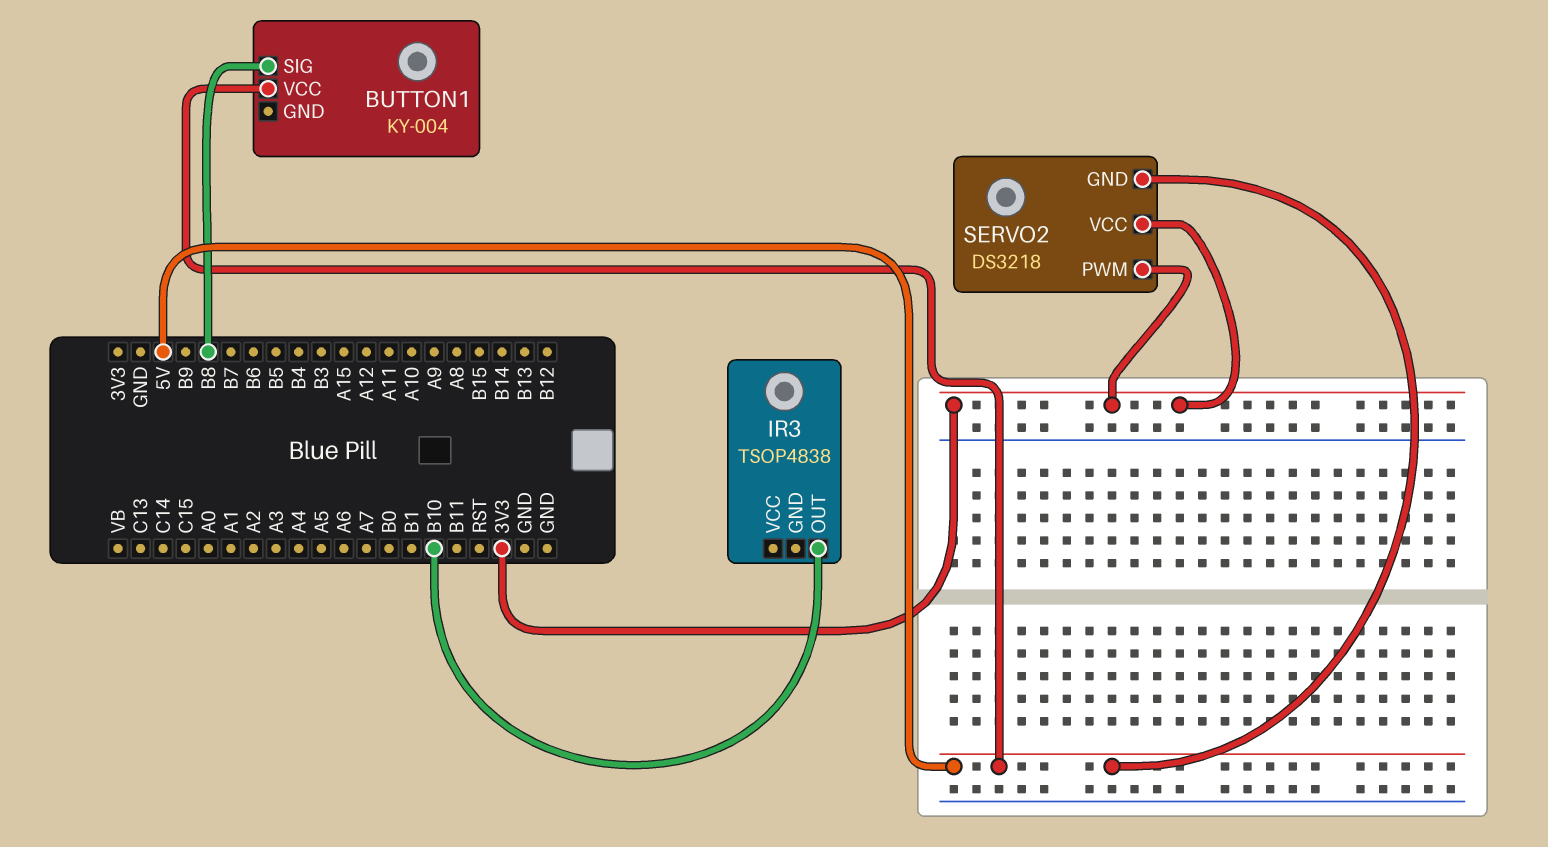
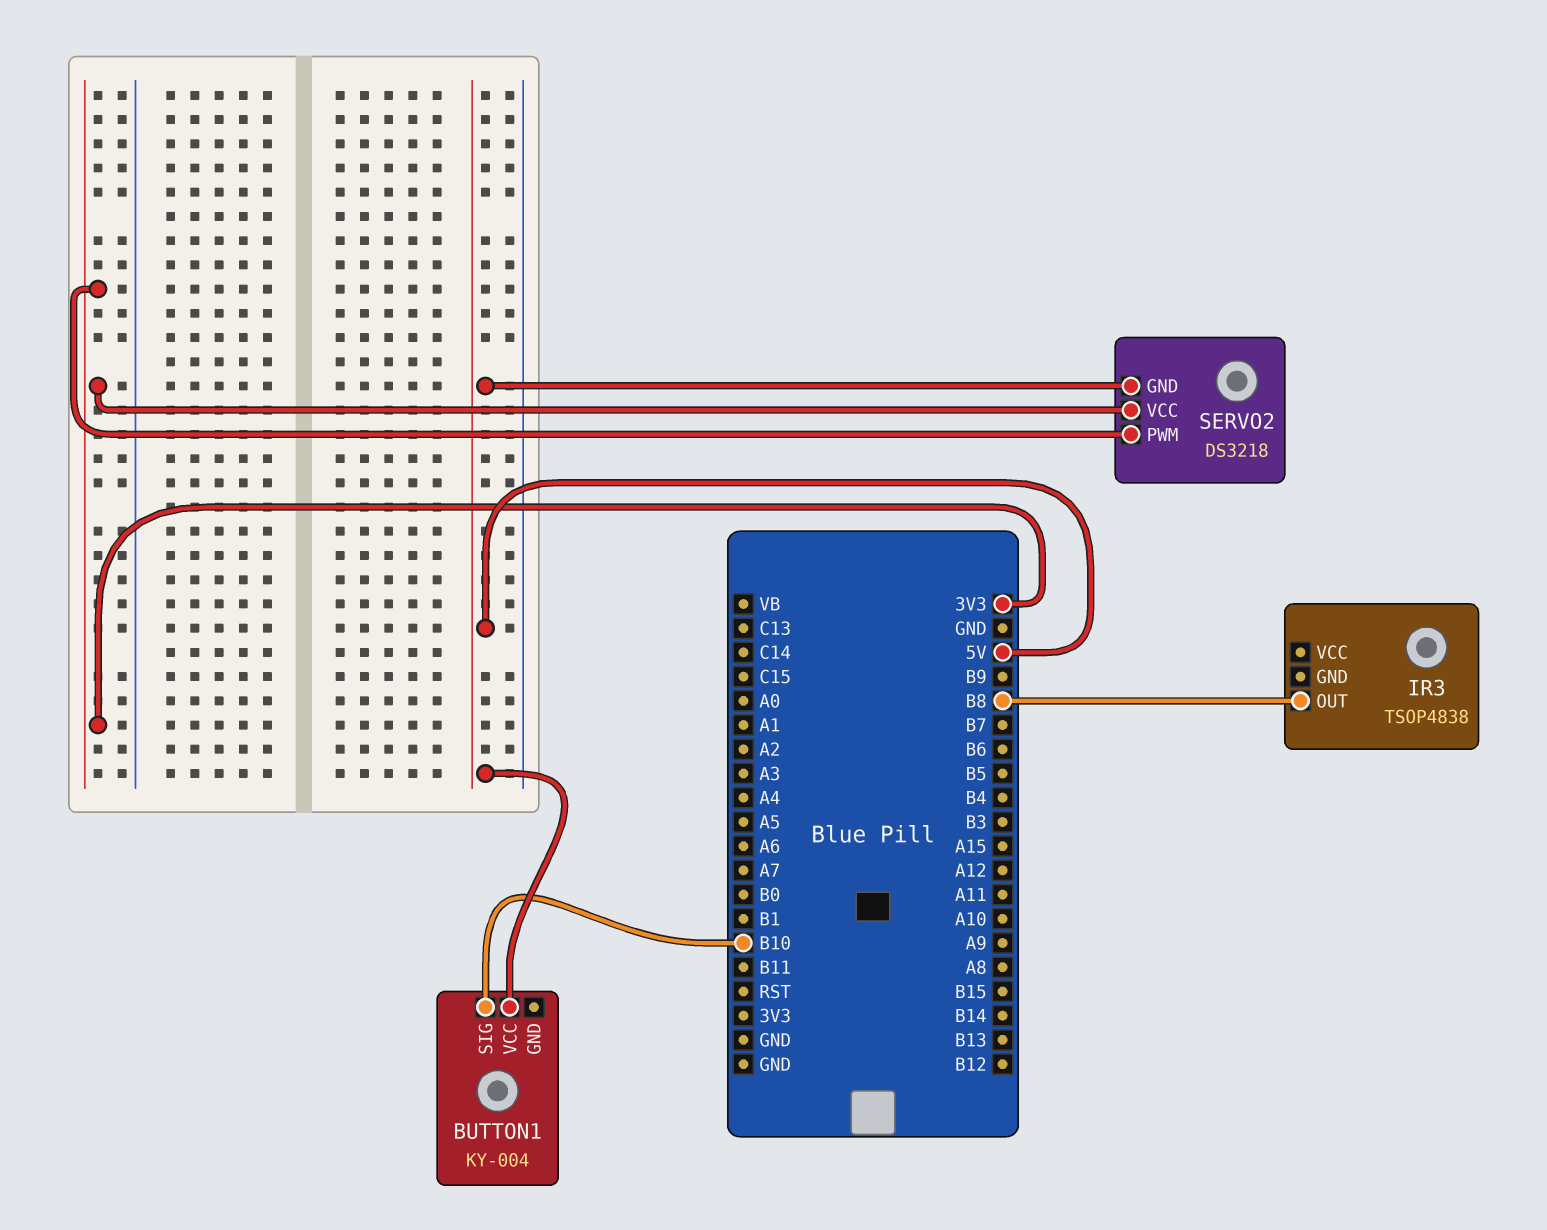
BUTTON1 pin SIG: B8 -> B10
IR3 pin OUT: B10 -> B8

